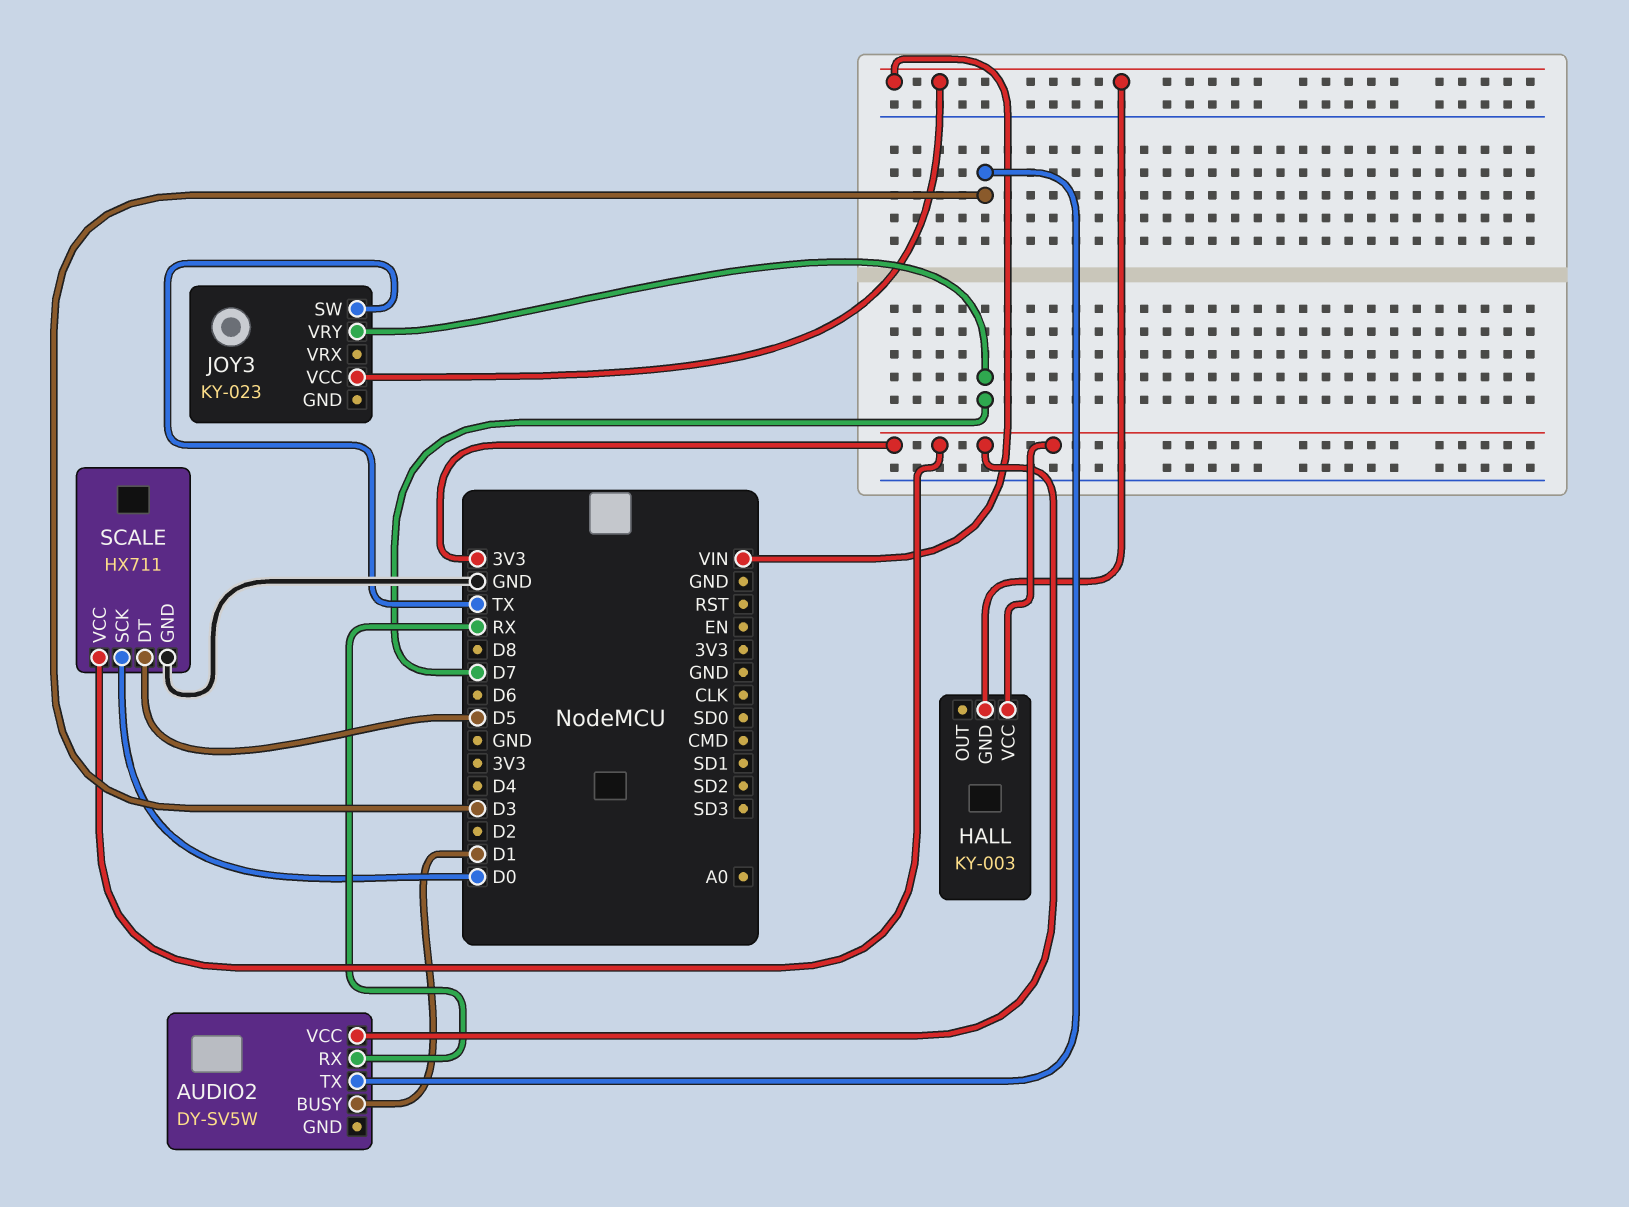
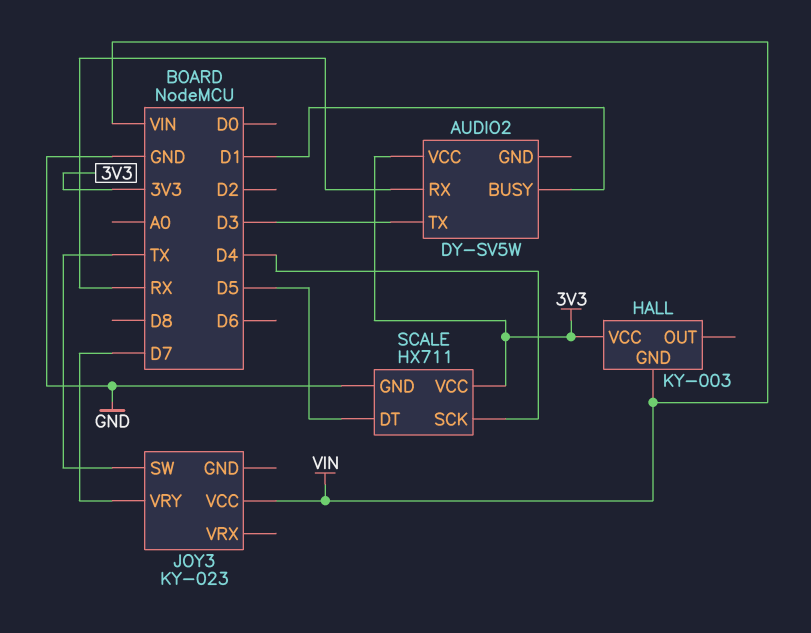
SCALE pin SCK: D0 -> D4

